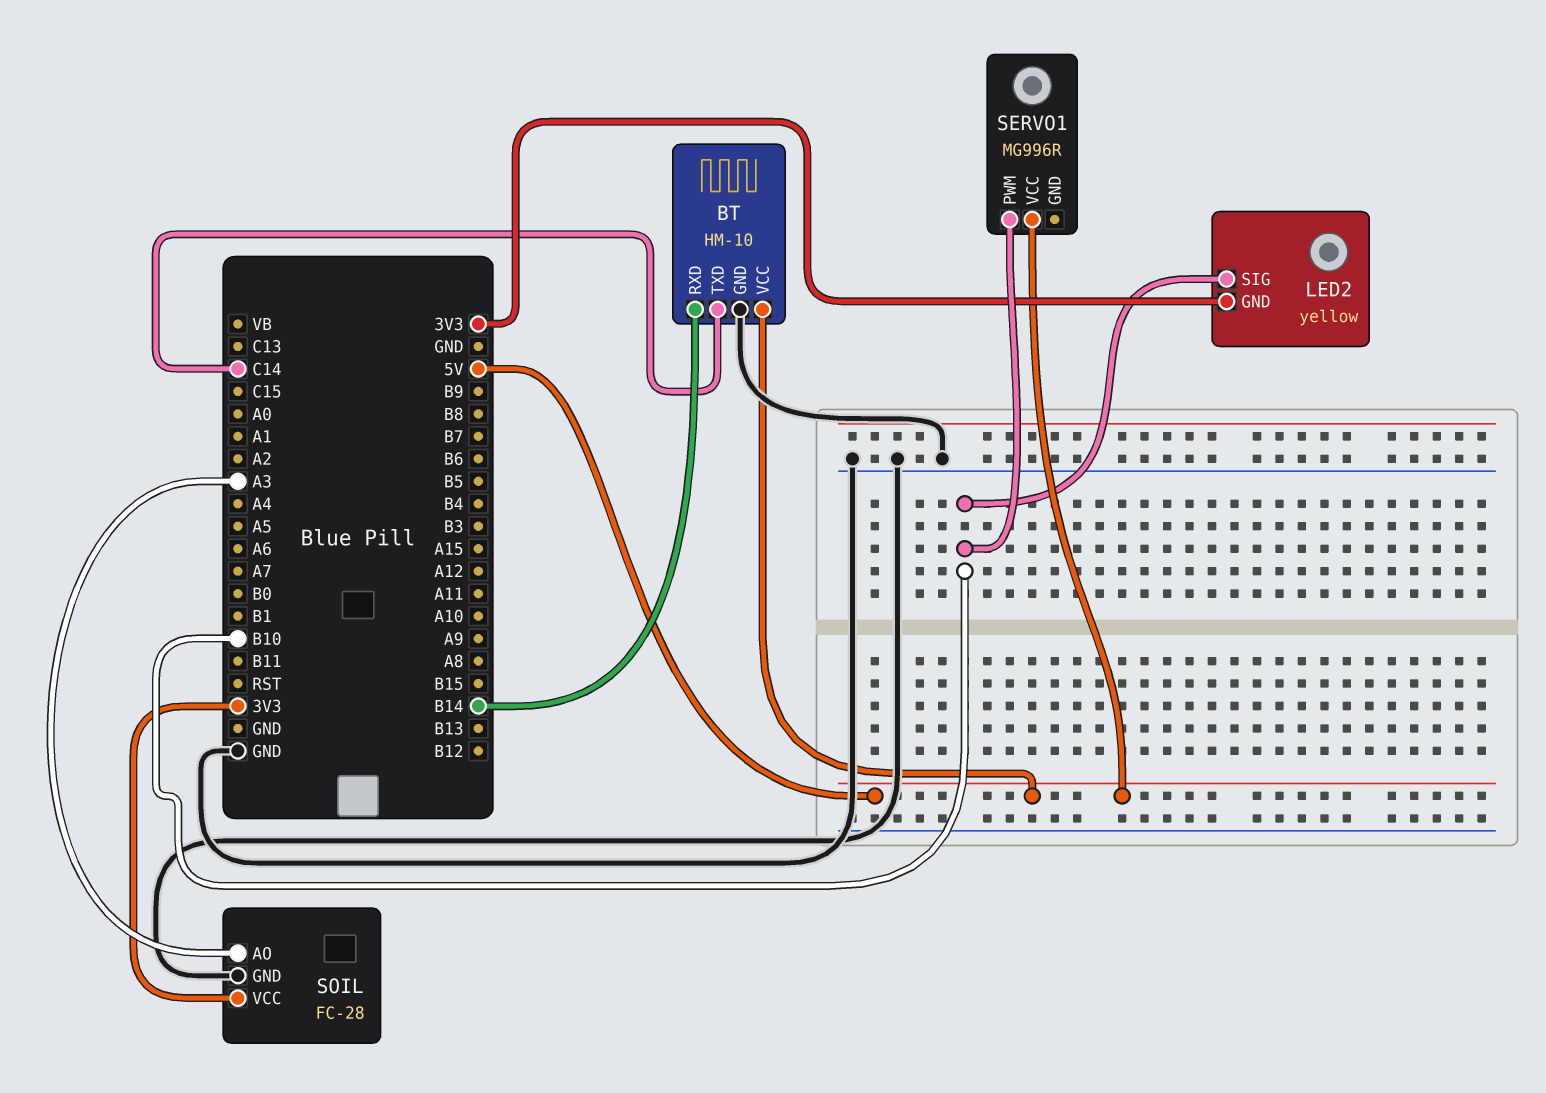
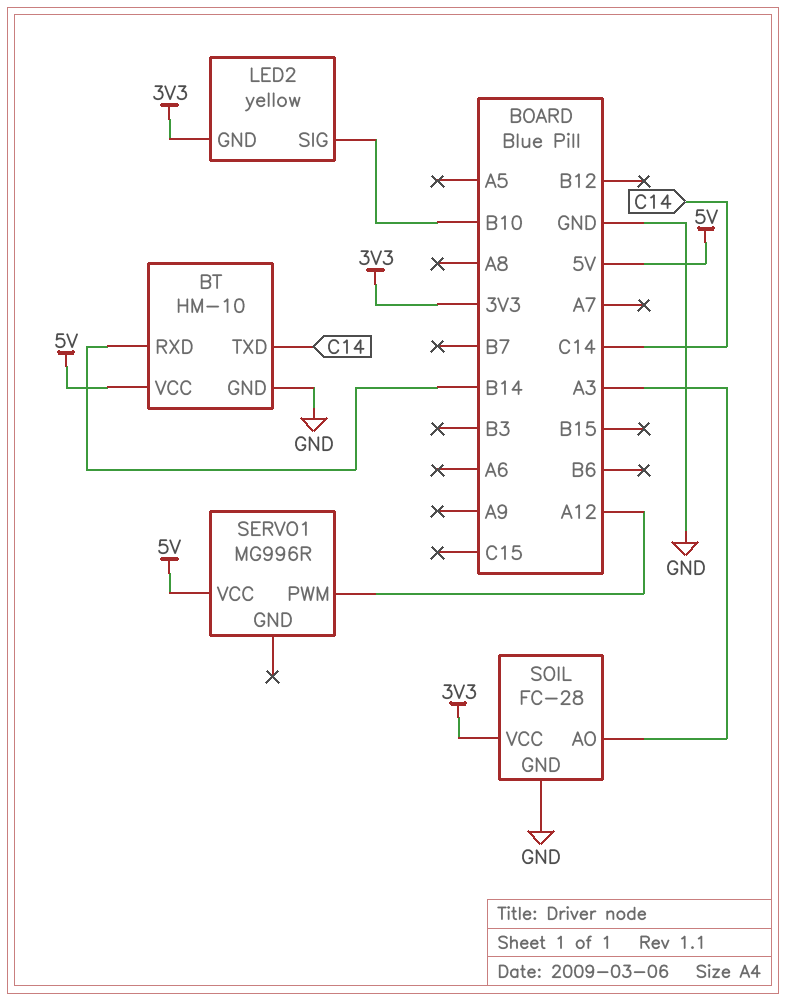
SERVO1 pin PWM: B10 -> A12

